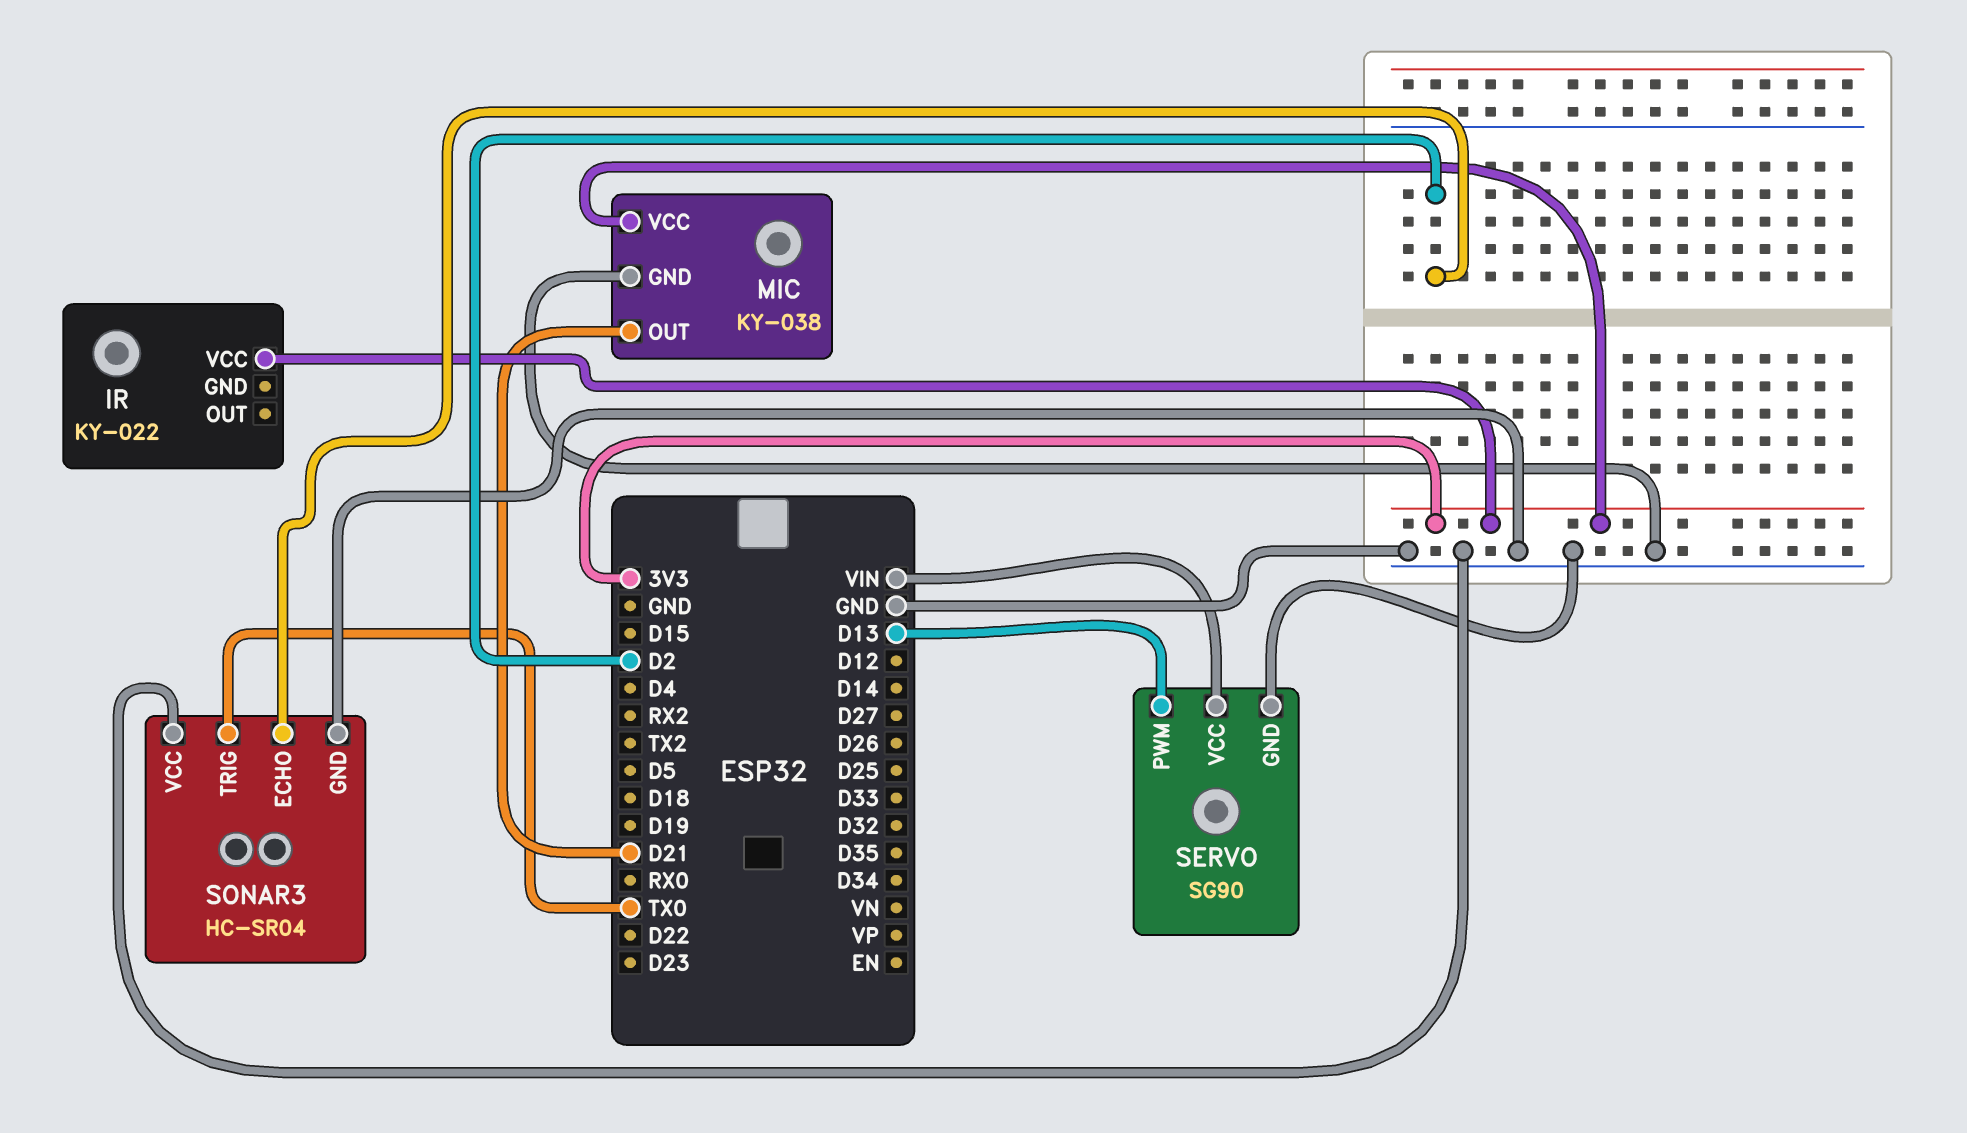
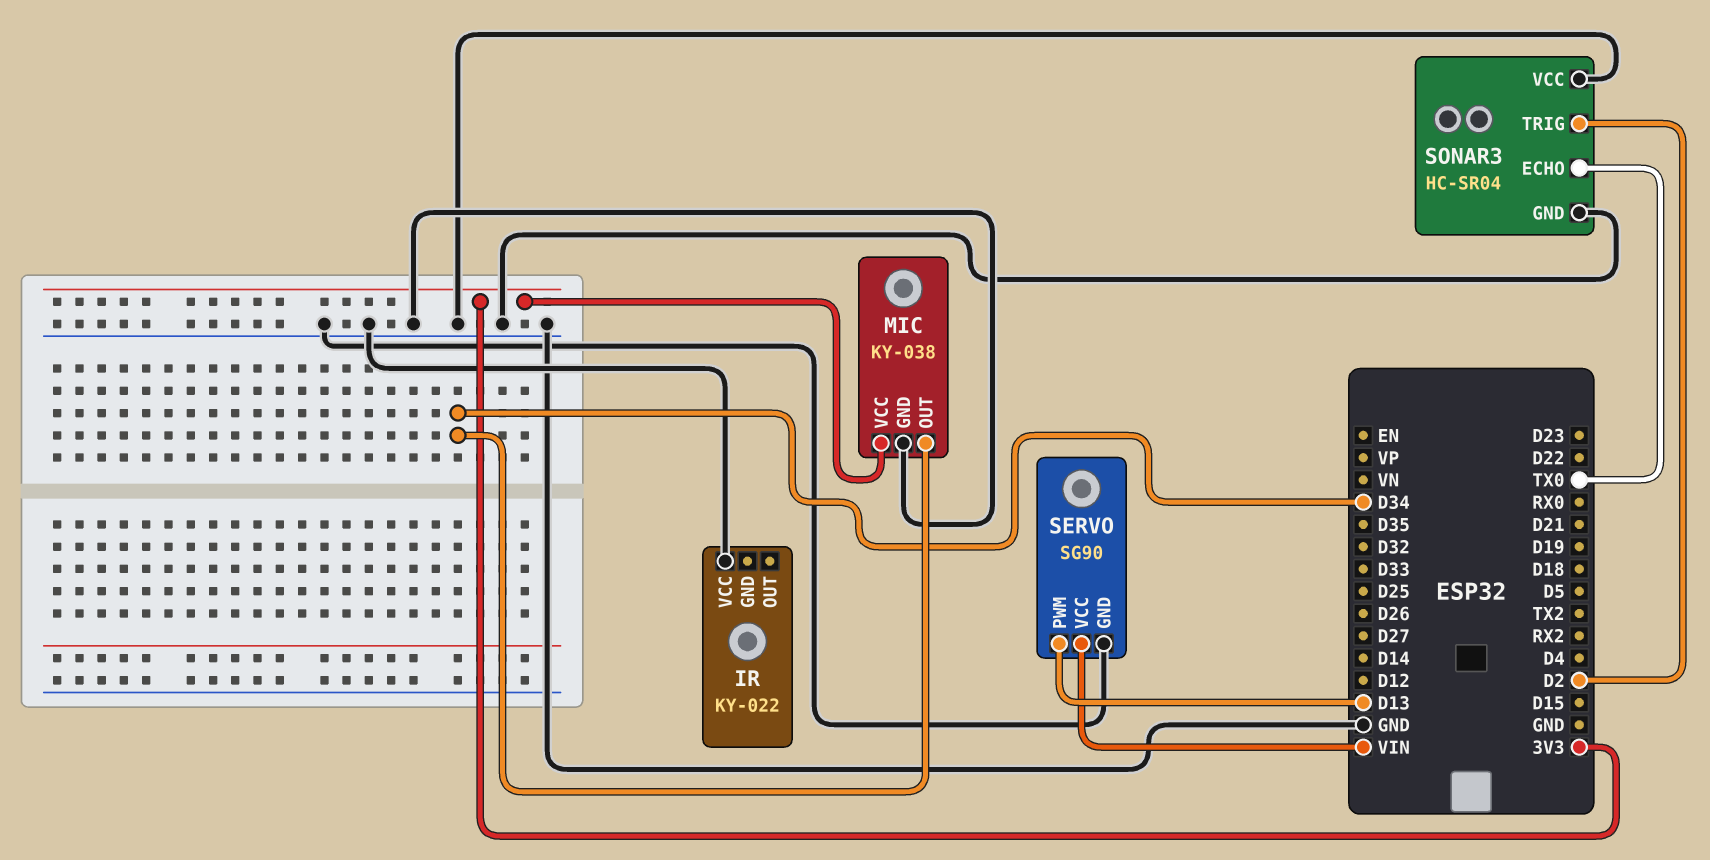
IR pin VCC: 3V3 -> GND
MIC pin OUT: D21 -> D34
SONAR3 pin ECHO: D2 -> TX0
SONAR3 pin TRIG: TX0 -> D2

